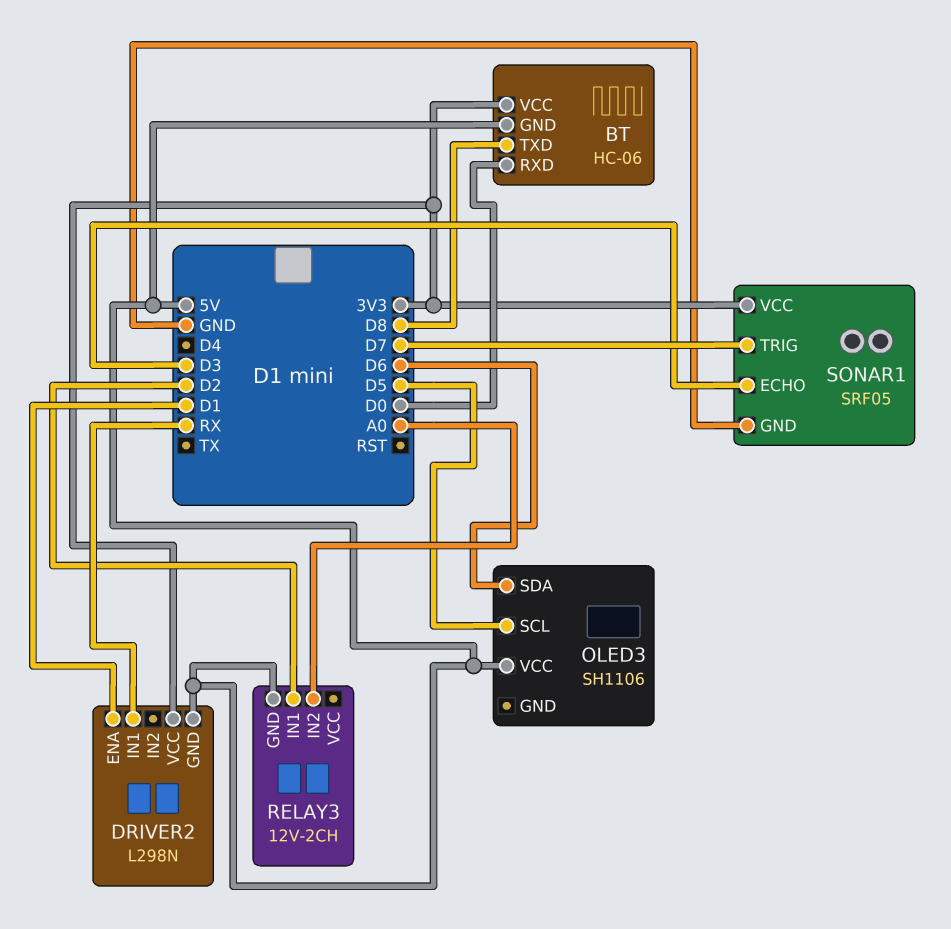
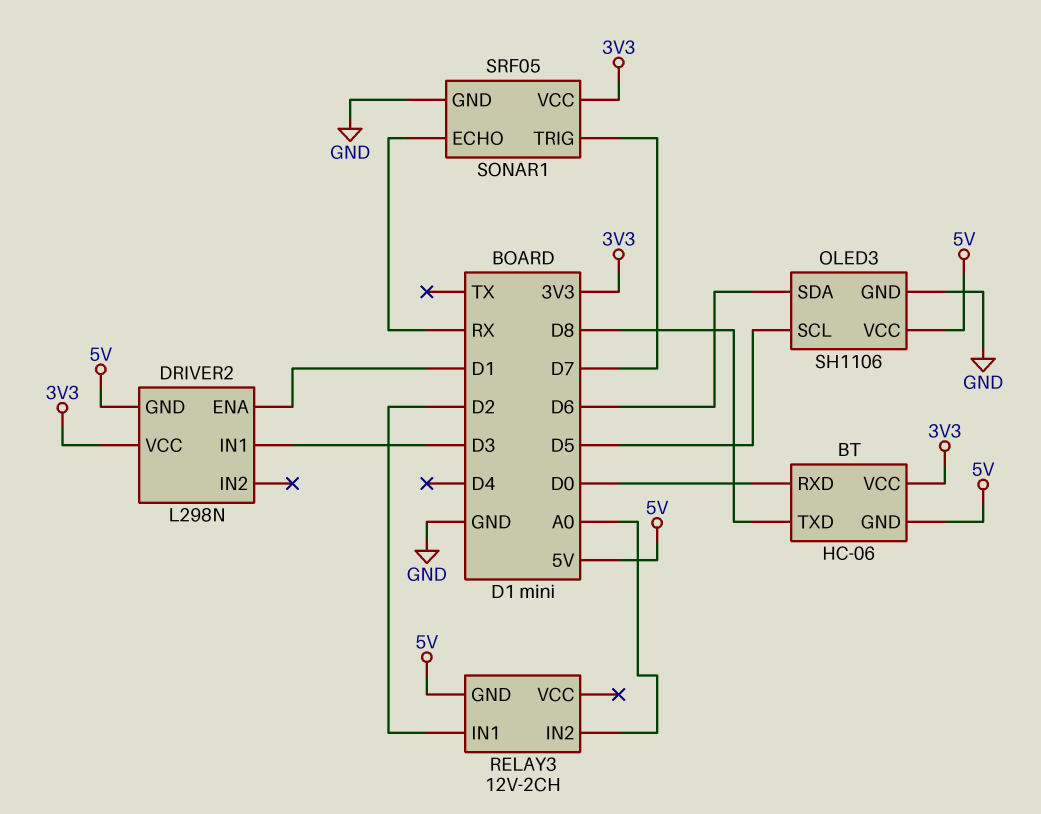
DRIVER2 pin IN1: RX -> D3
OLED3 pin GND: none -> GND
SONAR1 pin ECHO: D3 -> RX

